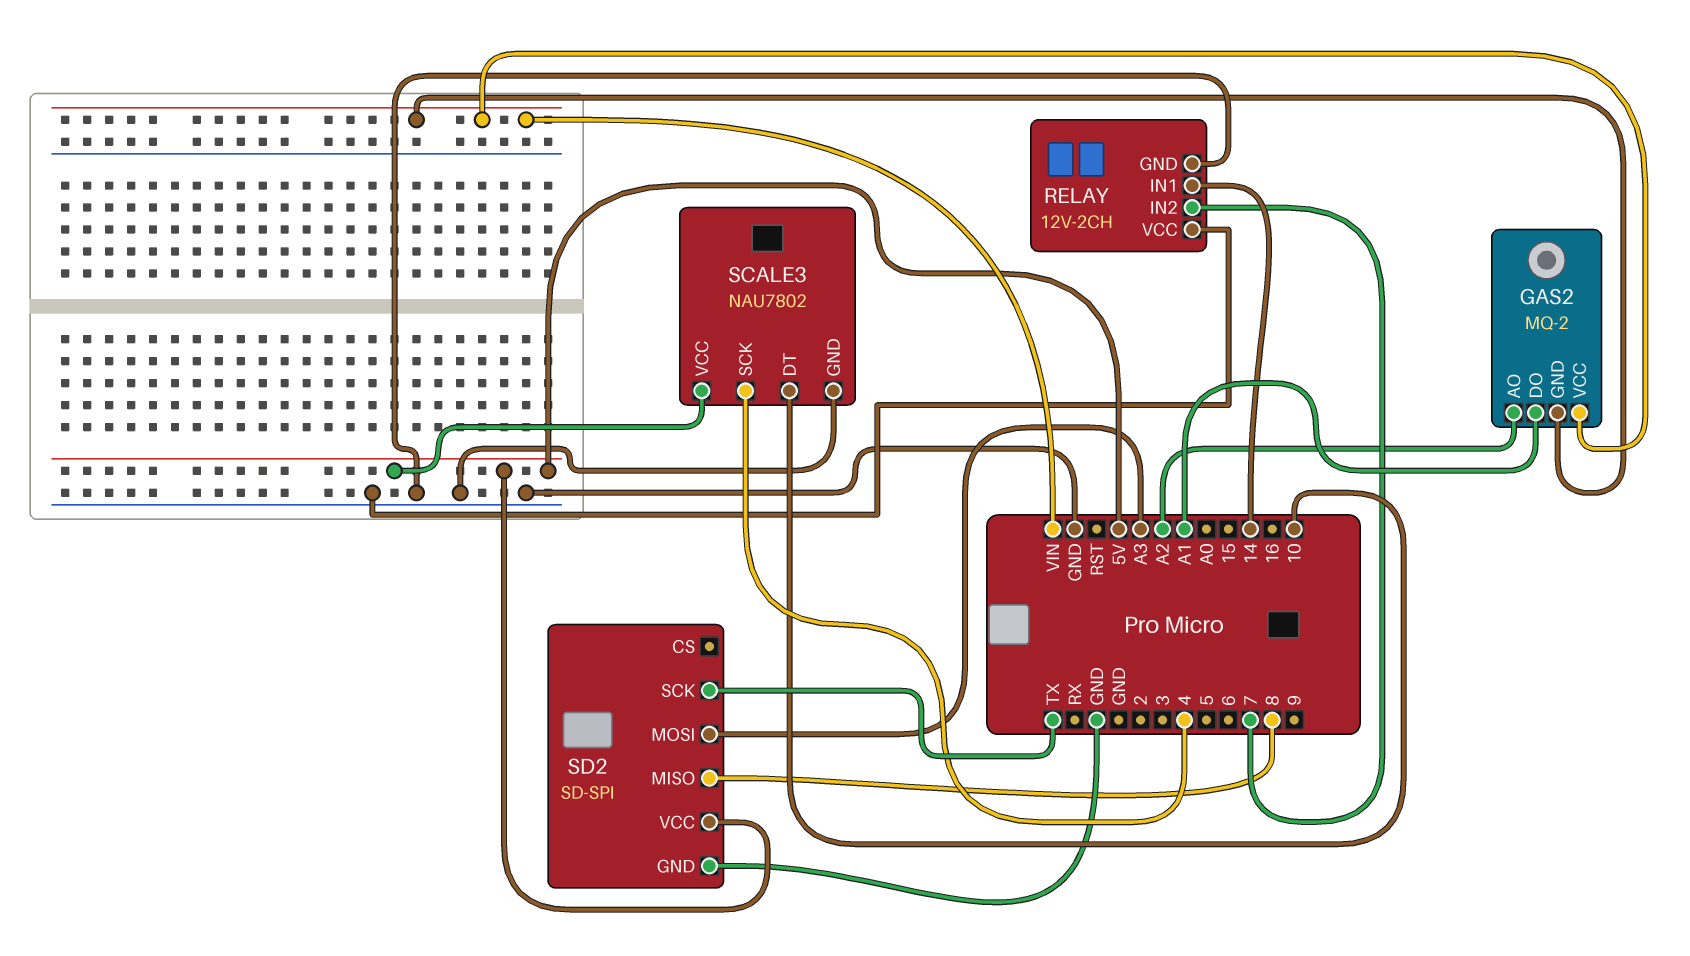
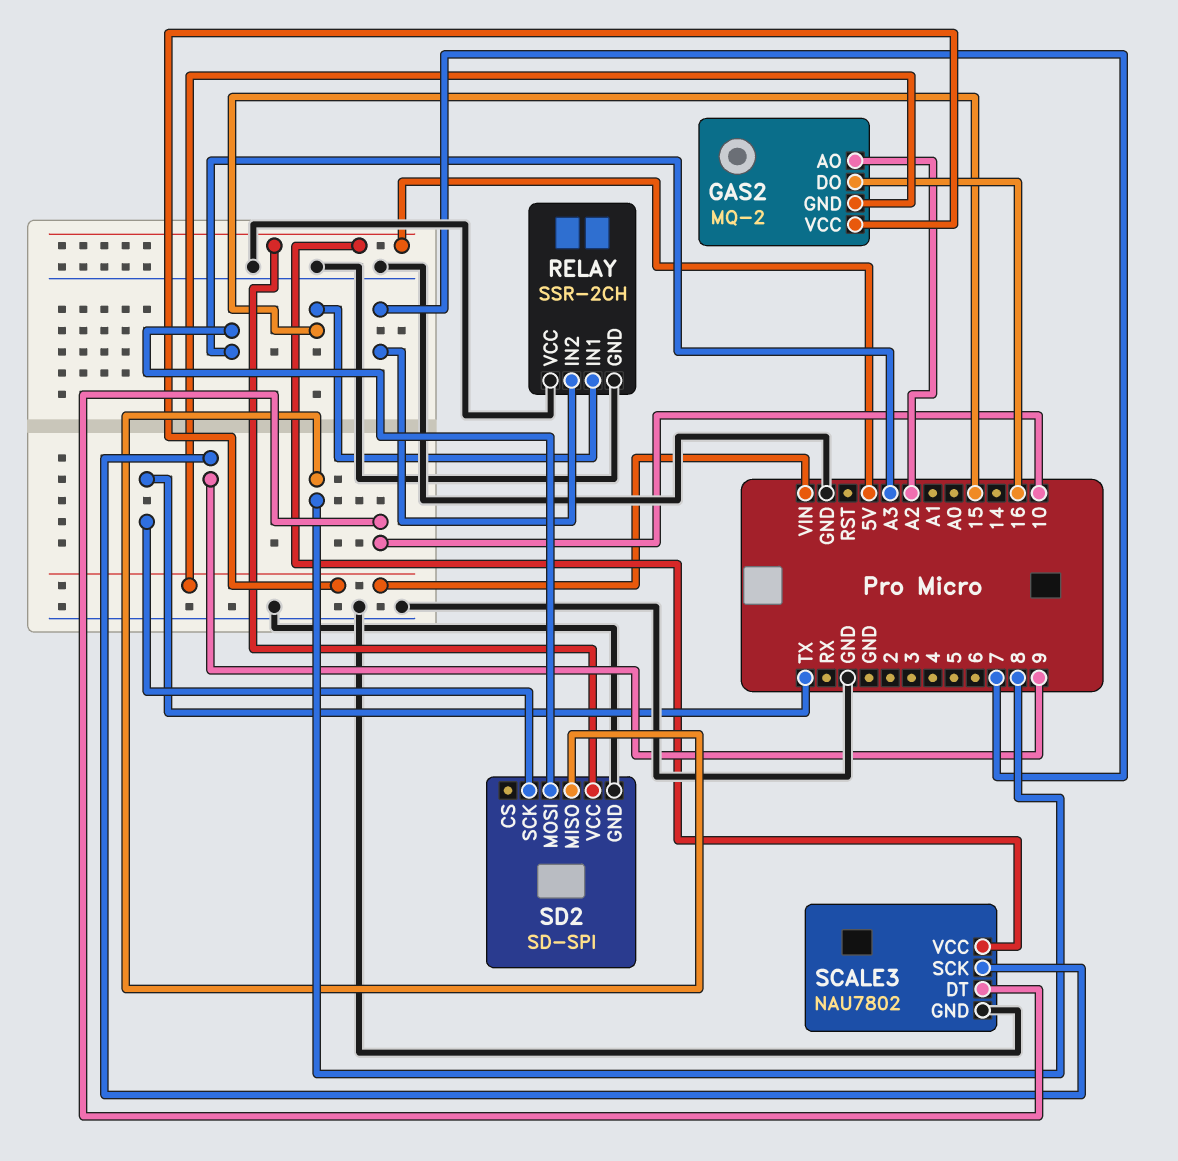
GAS2 pin DO: A1 -> 16
RELAY: 12V-2CH -> SSR-2CH
RELAY pin IN1: 14 -> 15
SCALE3 pin SCK: 4 -> 9

